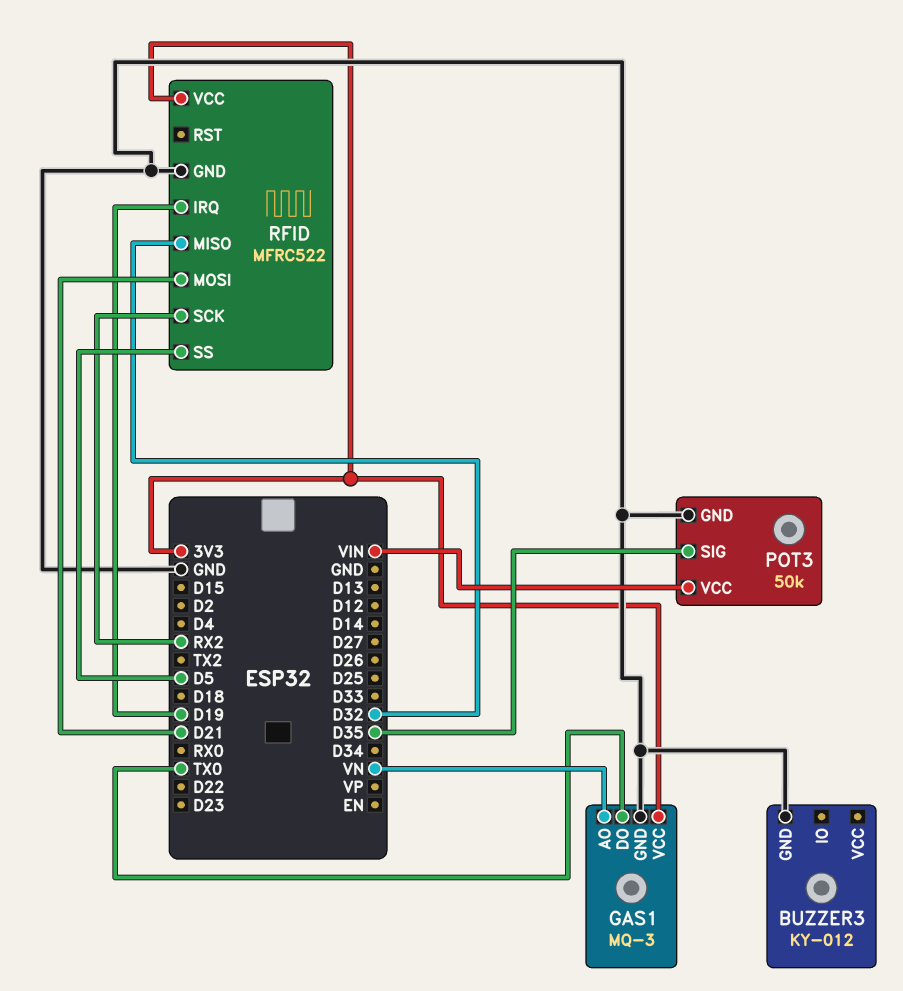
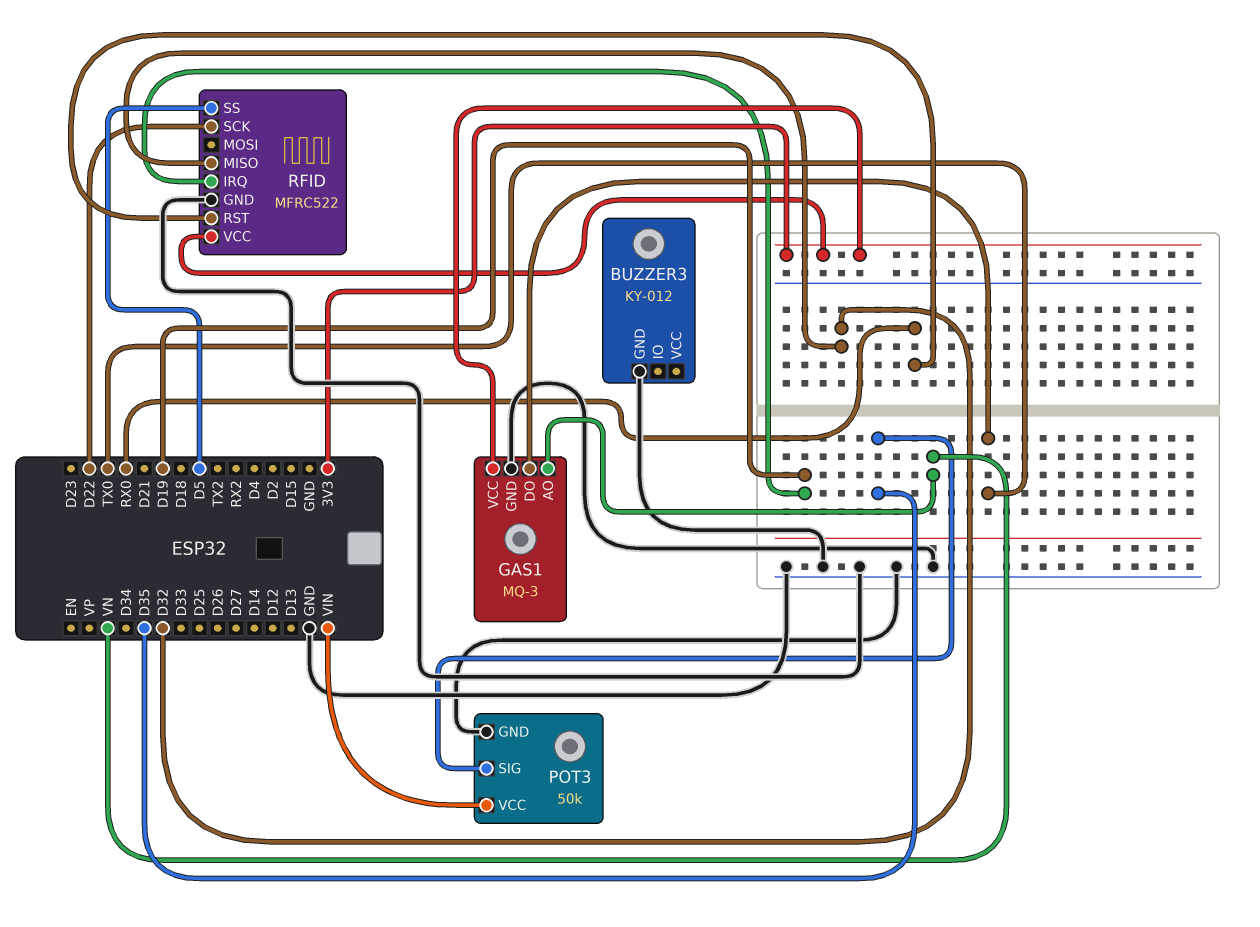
RFID pin MOSI: D21 -> none
RFID pin RST: none -> RX0
RFID pin SCK: RX2 -> D22

